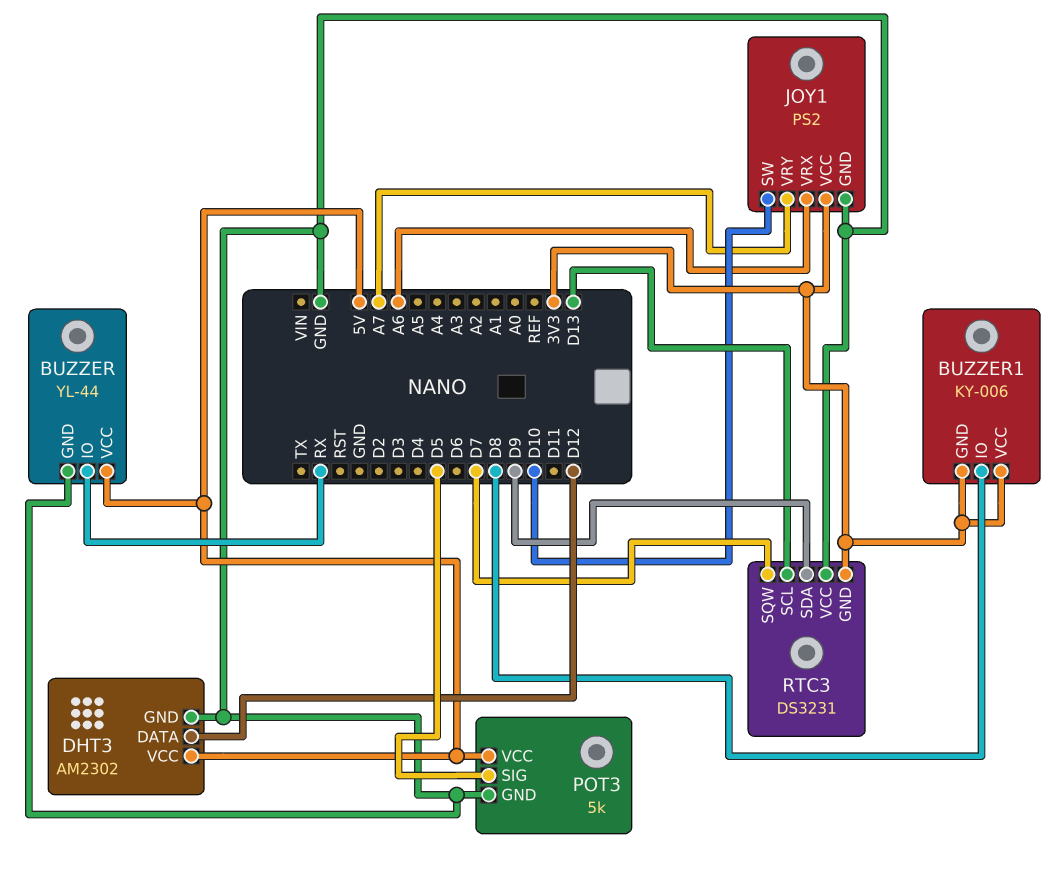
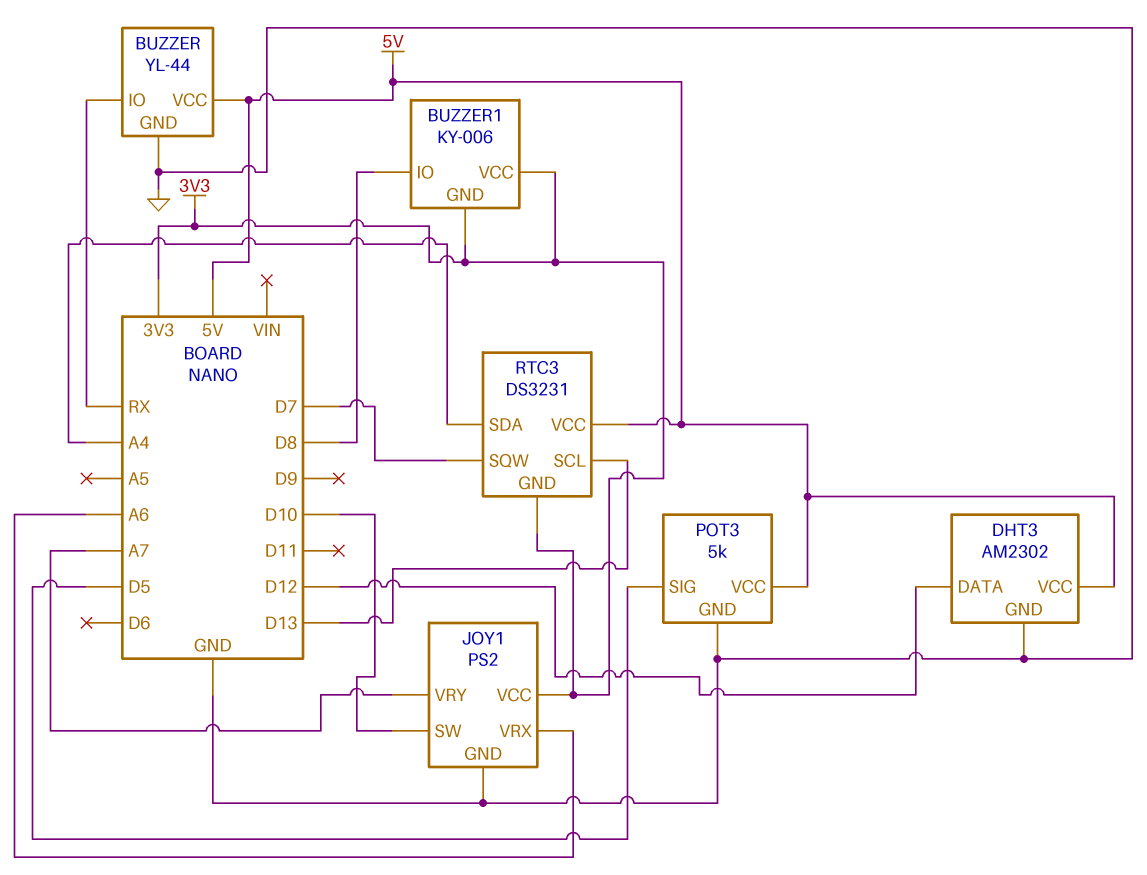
RTC3 pin SDA: D9 -> A4
RTC3 pin VCC: GND -> 5V

